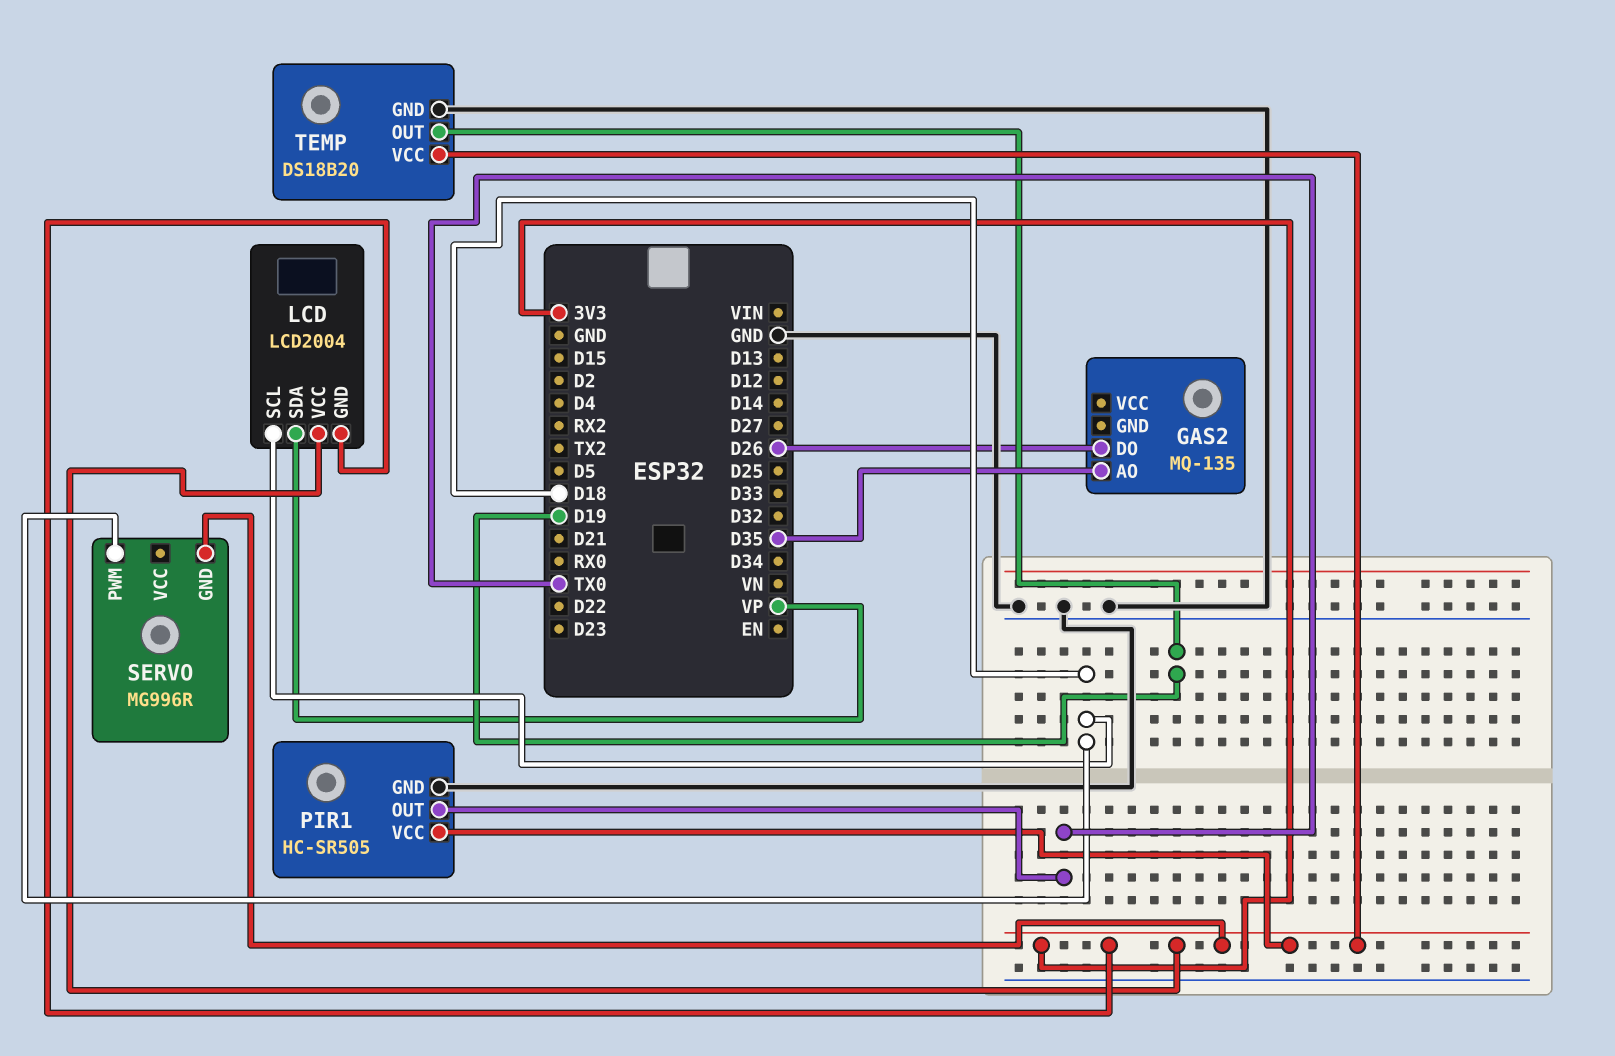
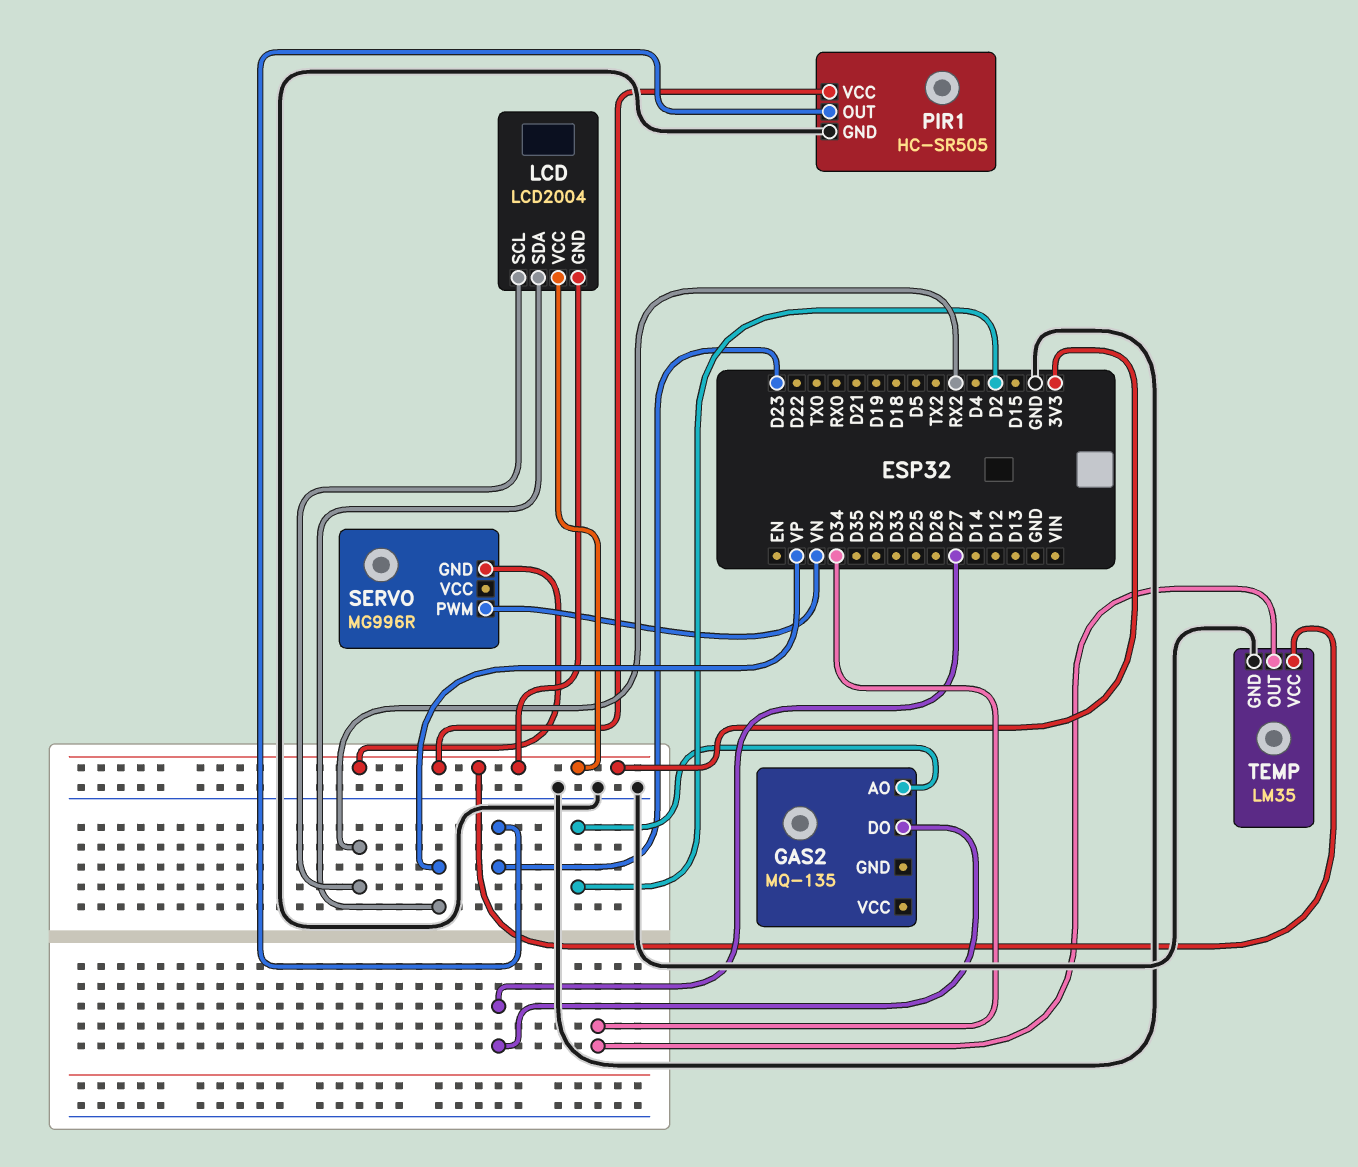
GAS2 pin AO: D35 -> D2
GAS2 pin DO: D26 -> D27
LCD pin SCL: D18 -> RX2
PIR1 pin OUT: TX0 -> D23
SERVO pin PWM: D18 -> VN
TEMP: DS18B20 -> LM35
TEMP pin OUT: D19 -> D34

